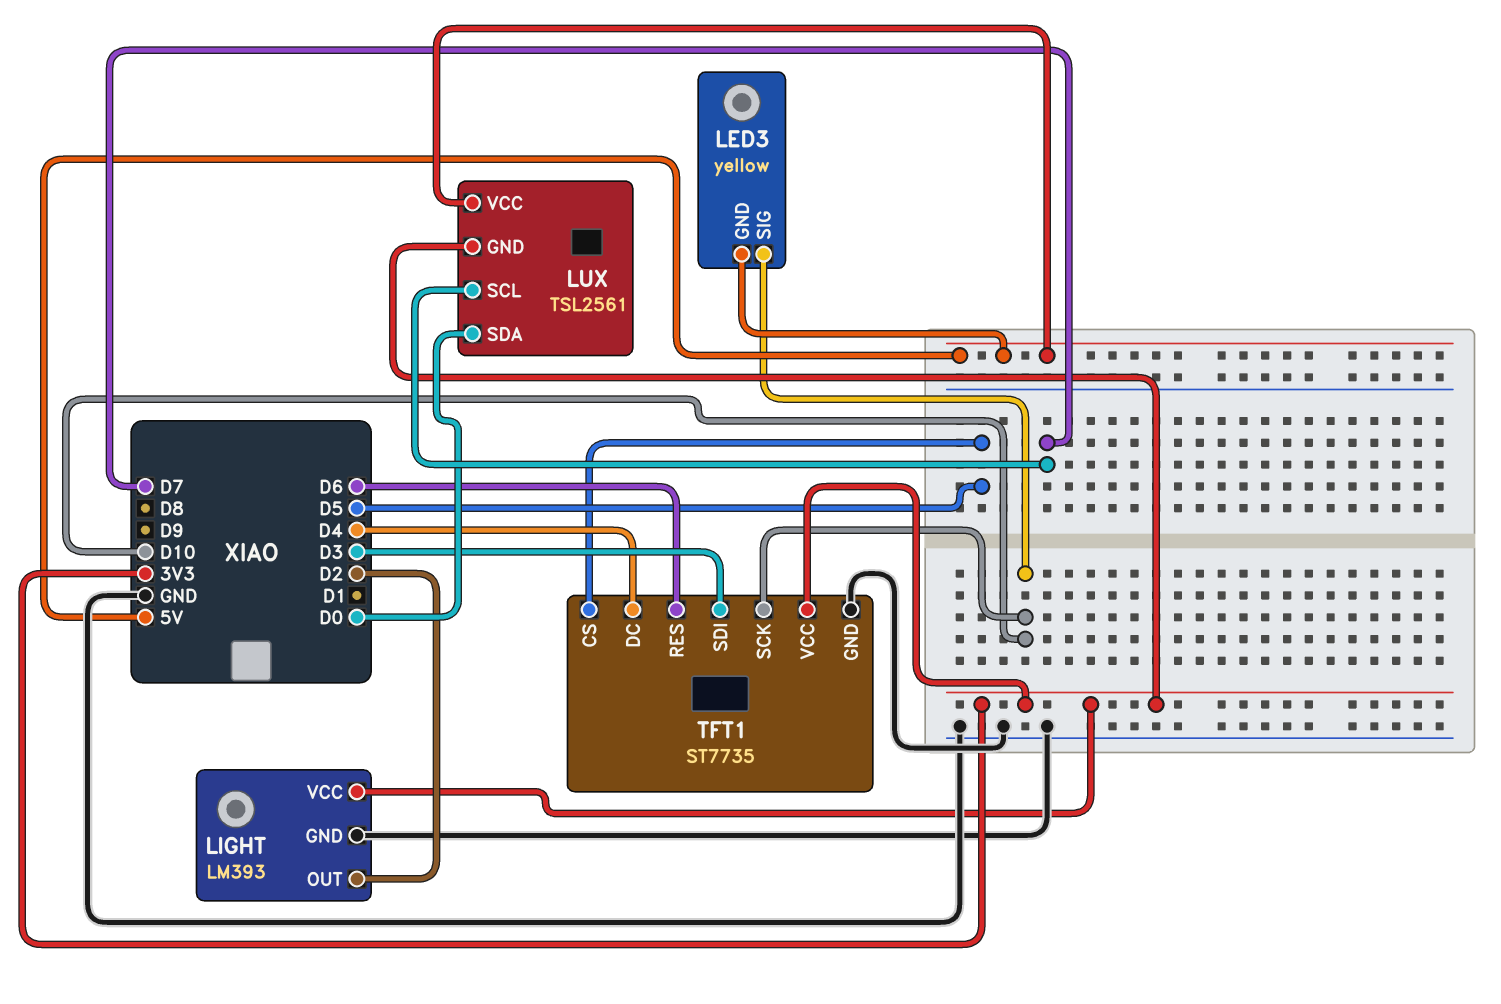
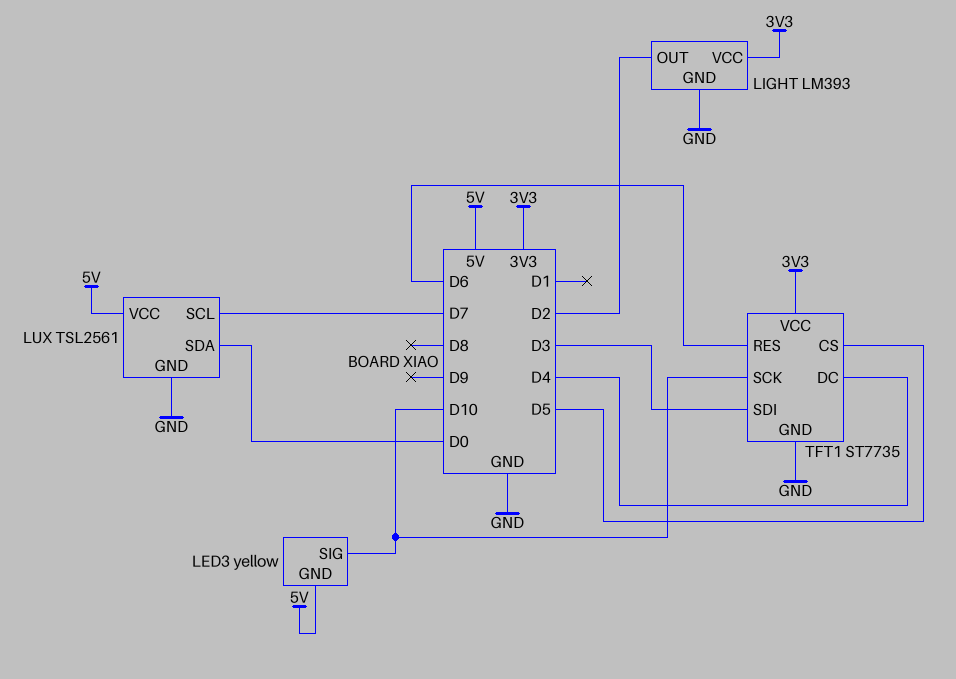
LUX pin GND: 3V3 -> GND

